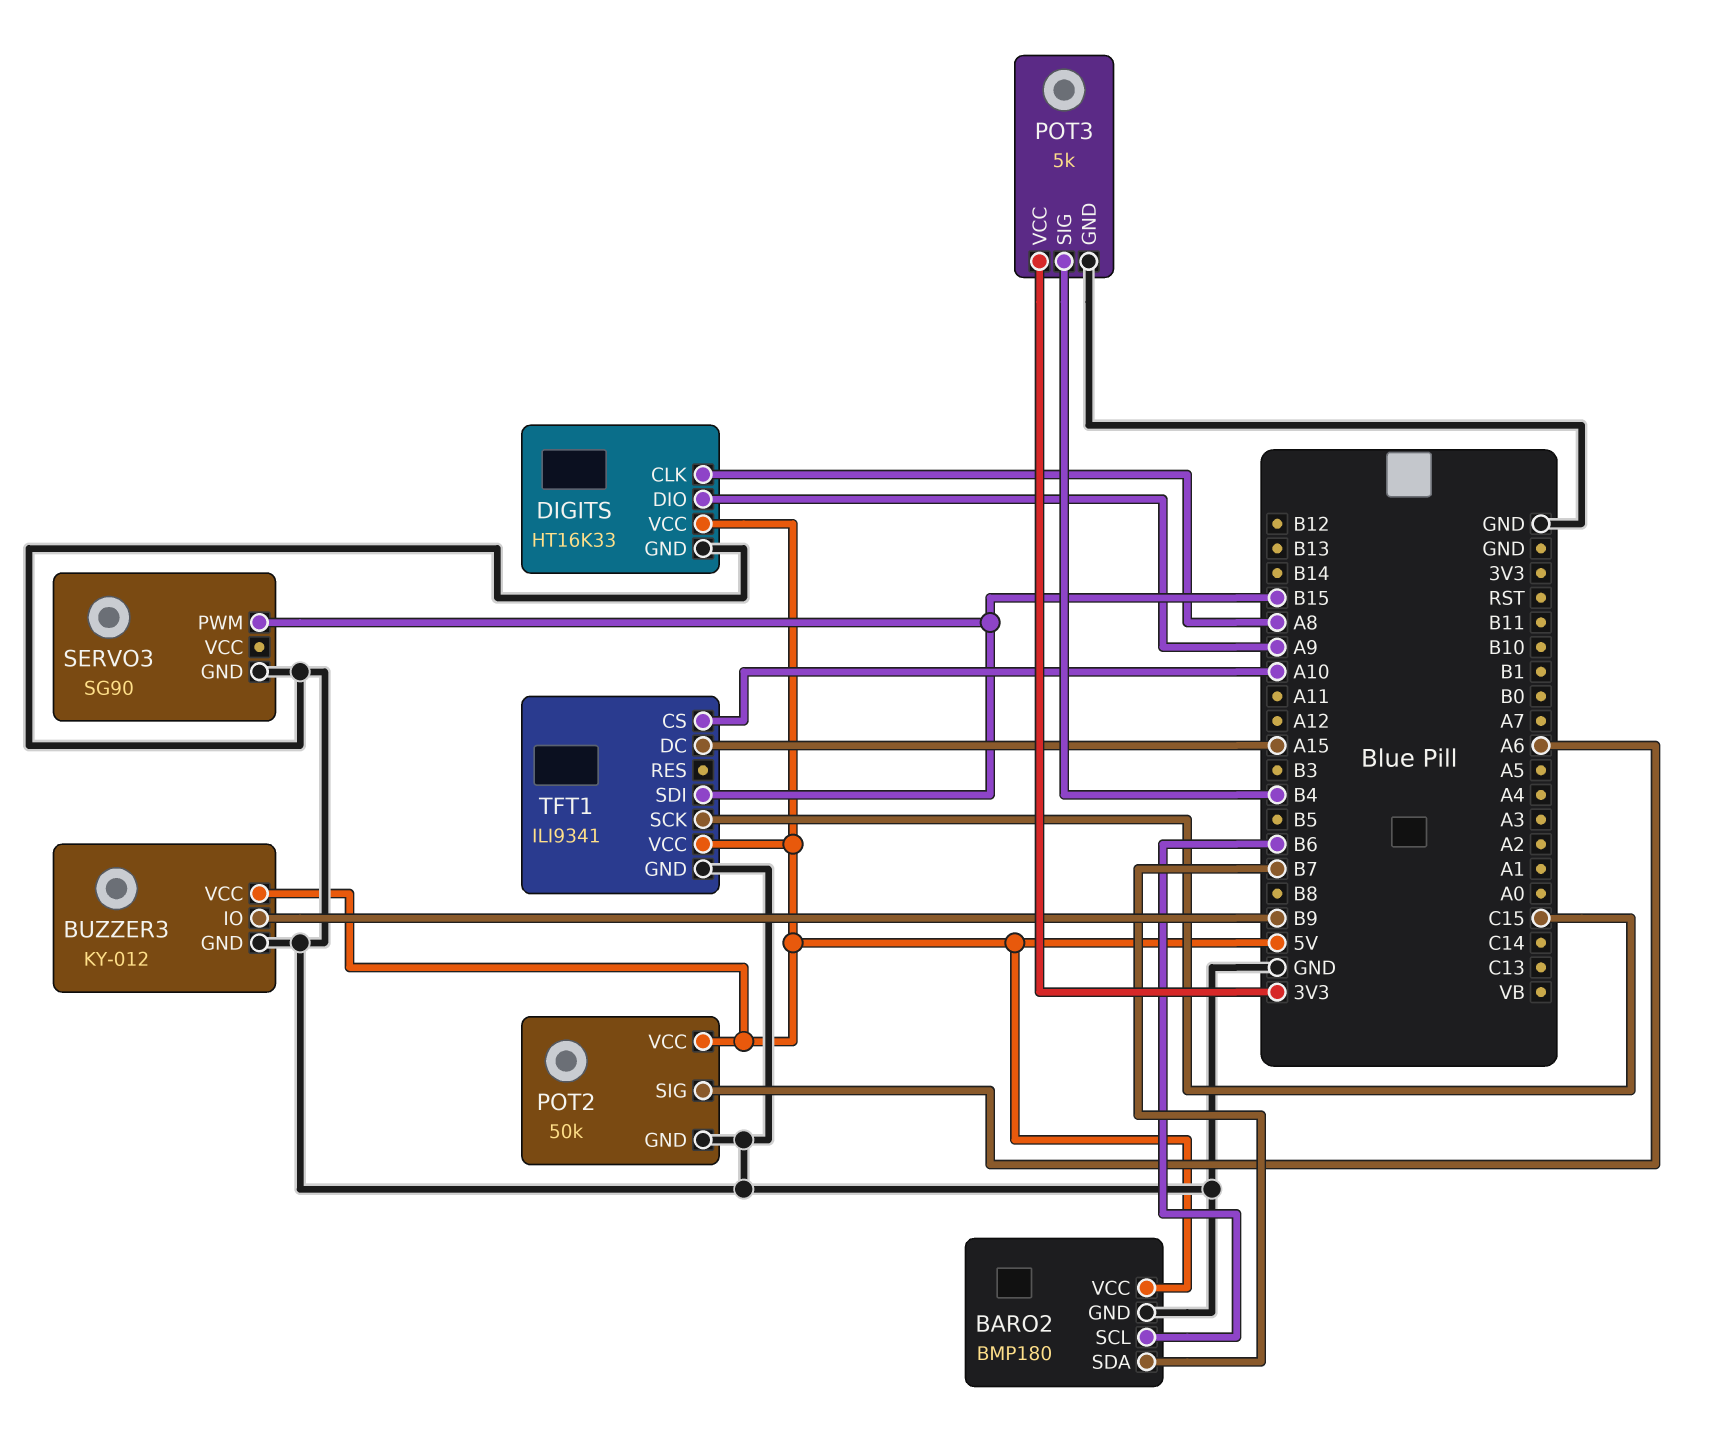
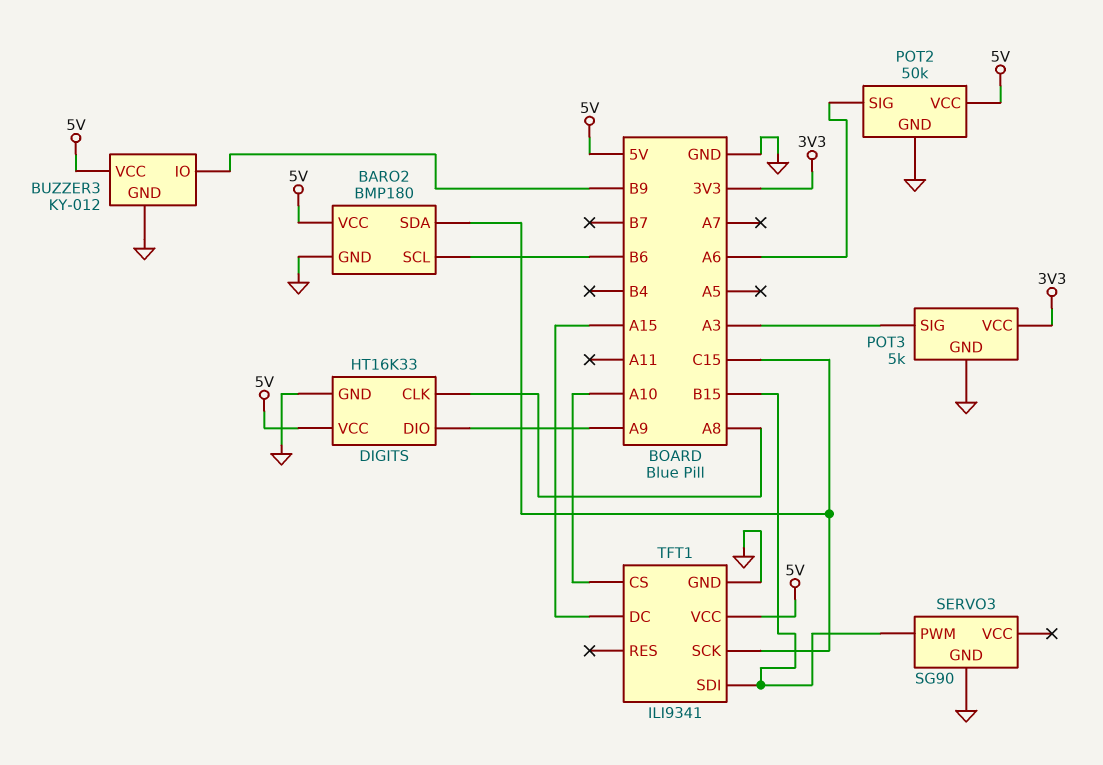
BARO2 pin SDA: B7 -> C15
POT3 pin SIG: B4 -> A3

